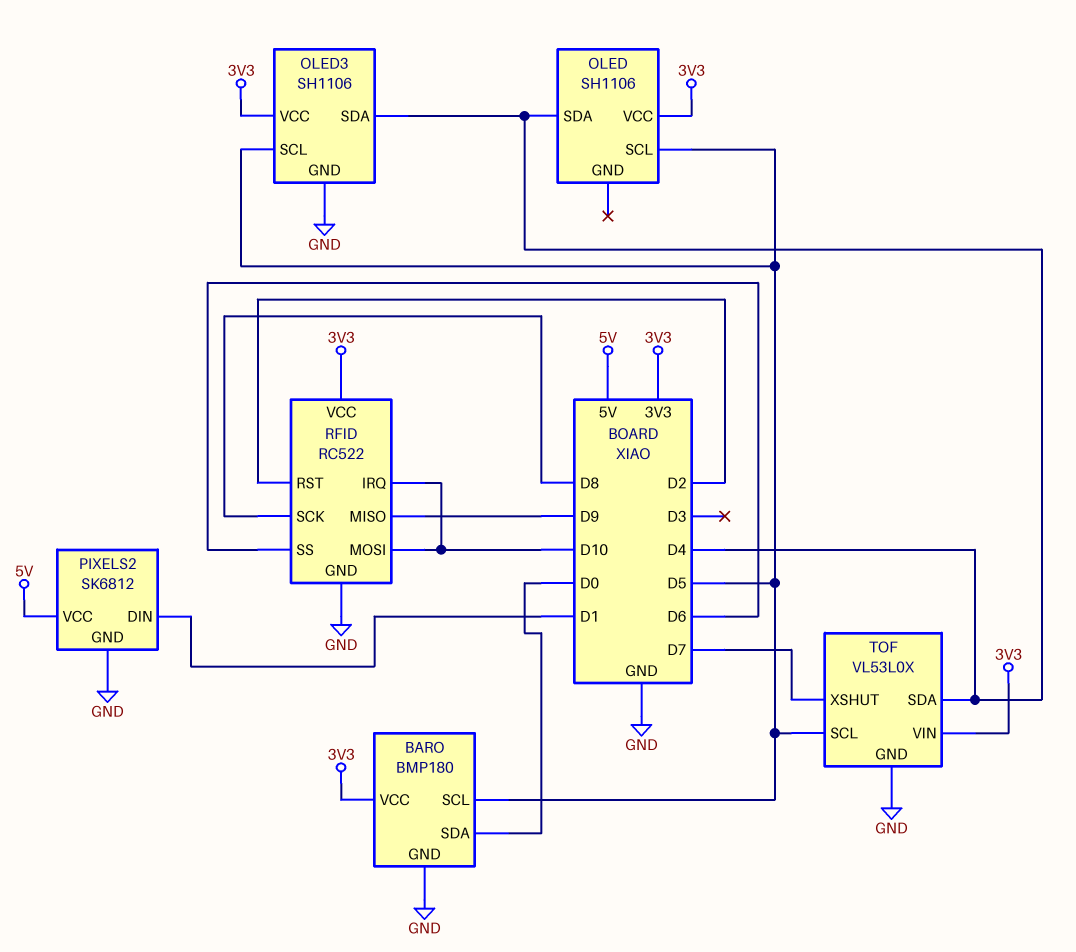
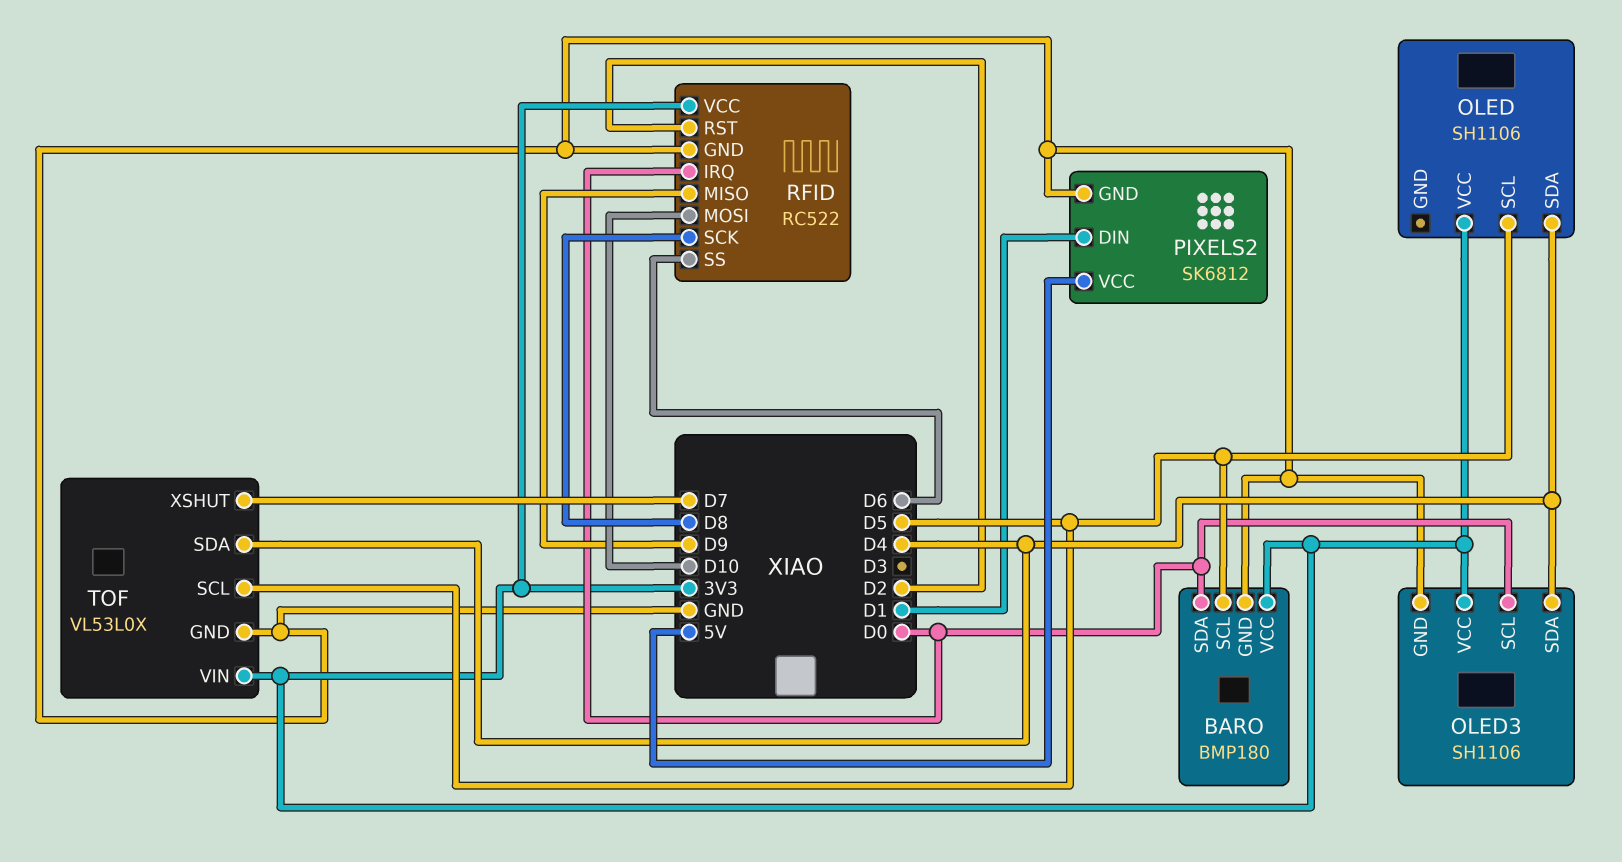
OLED3 pin SCL: D5 -> D0
RFID pin IRQ: D10 -> D0

